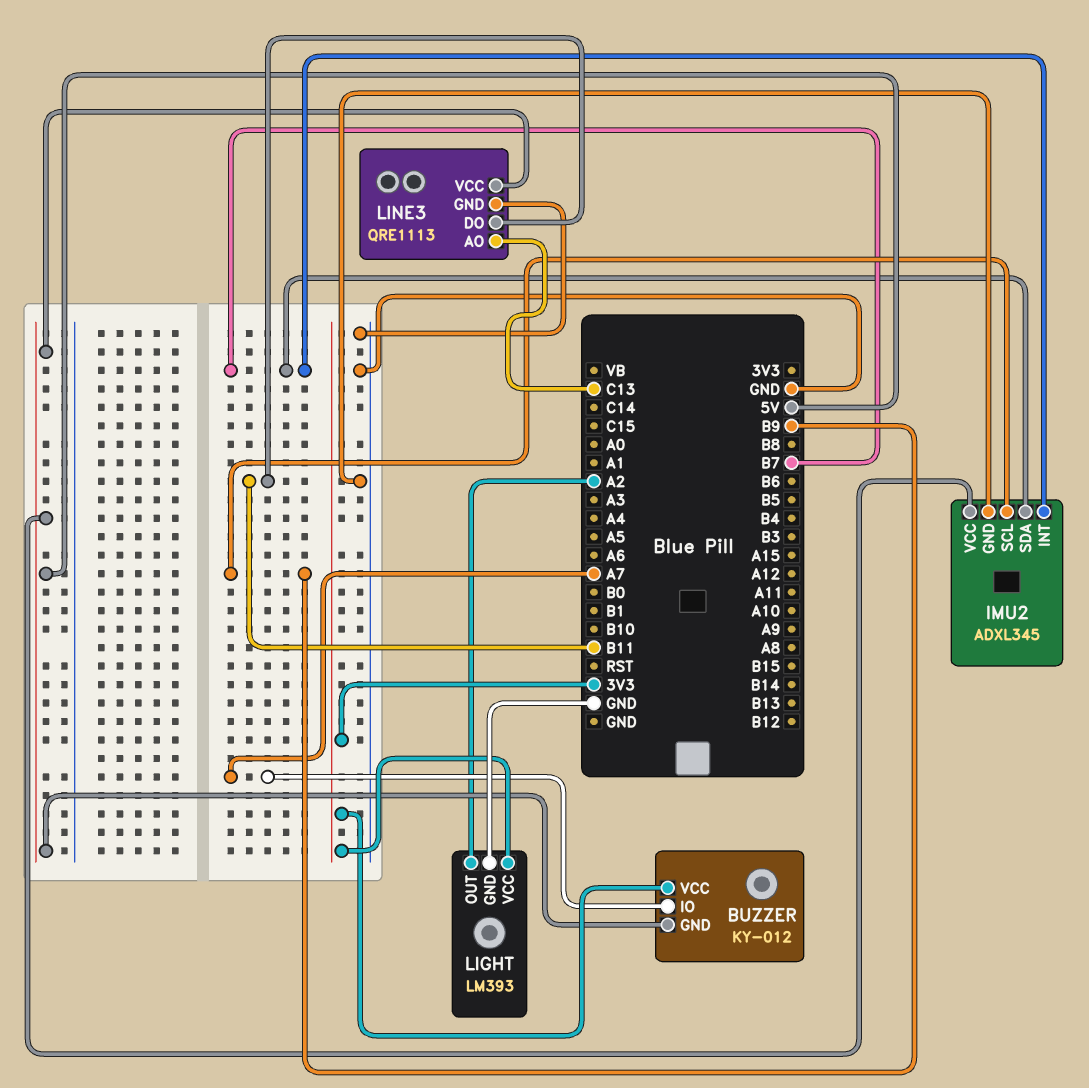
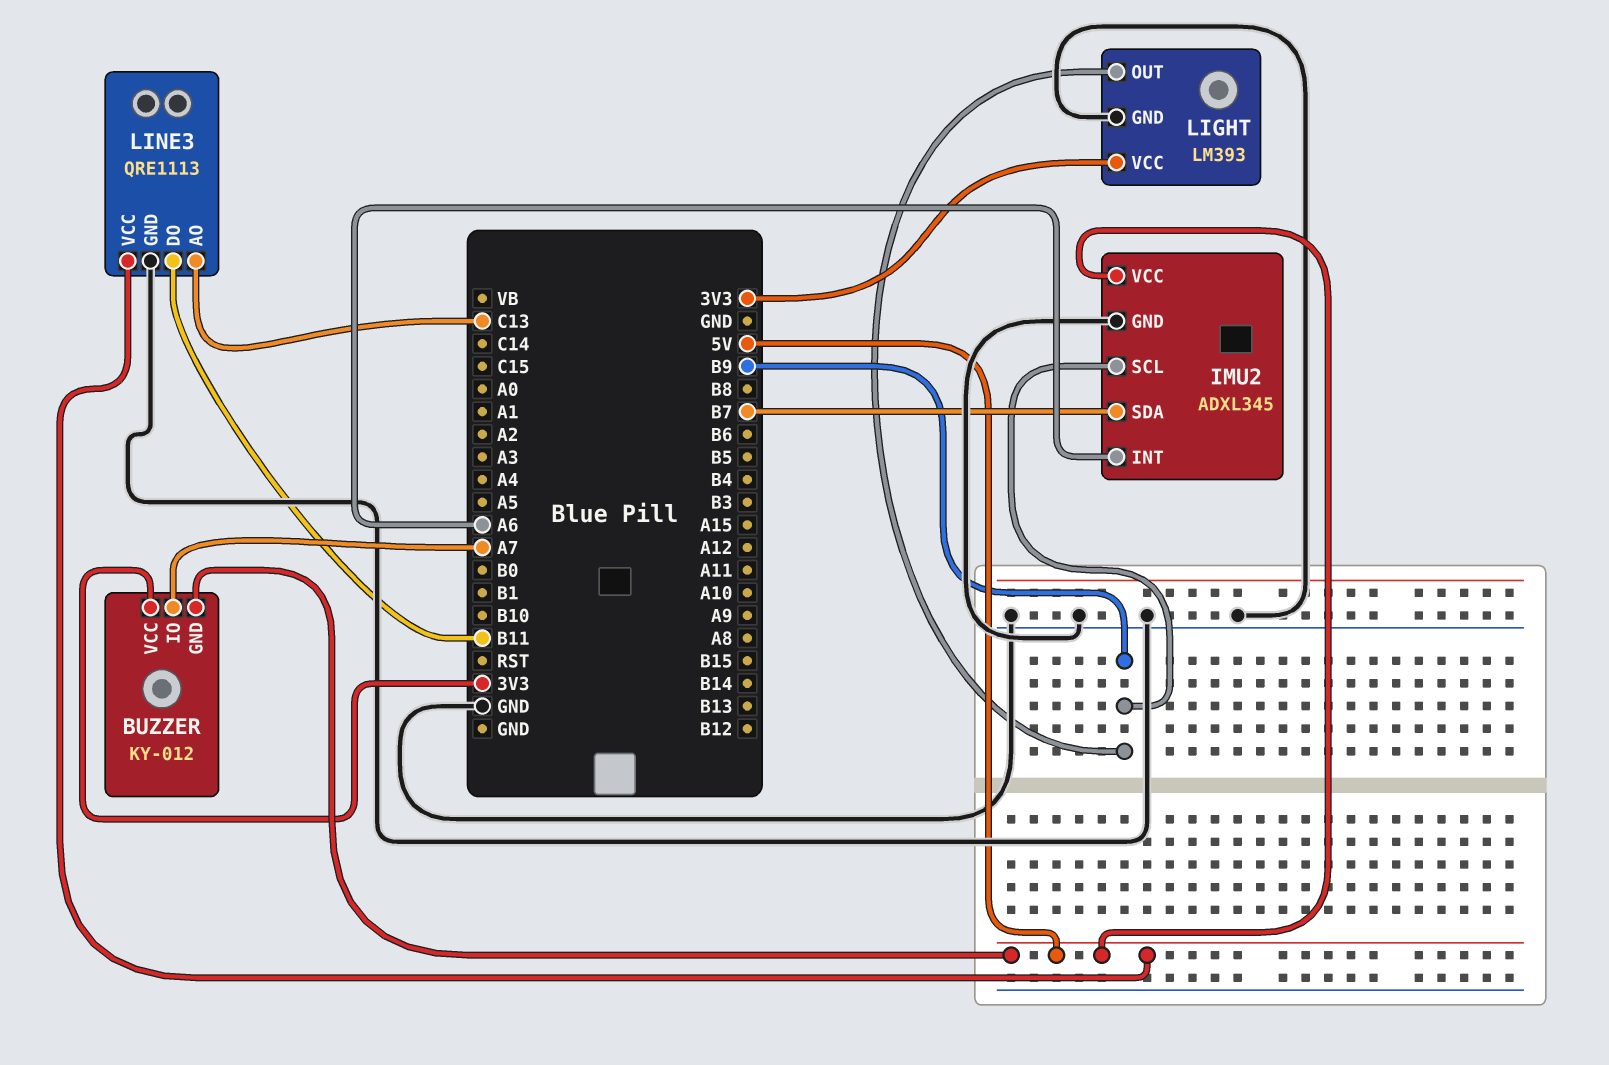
IMU2 pin INT: B7 -> A6
LIGHT pin OUT: A2 -> B9

